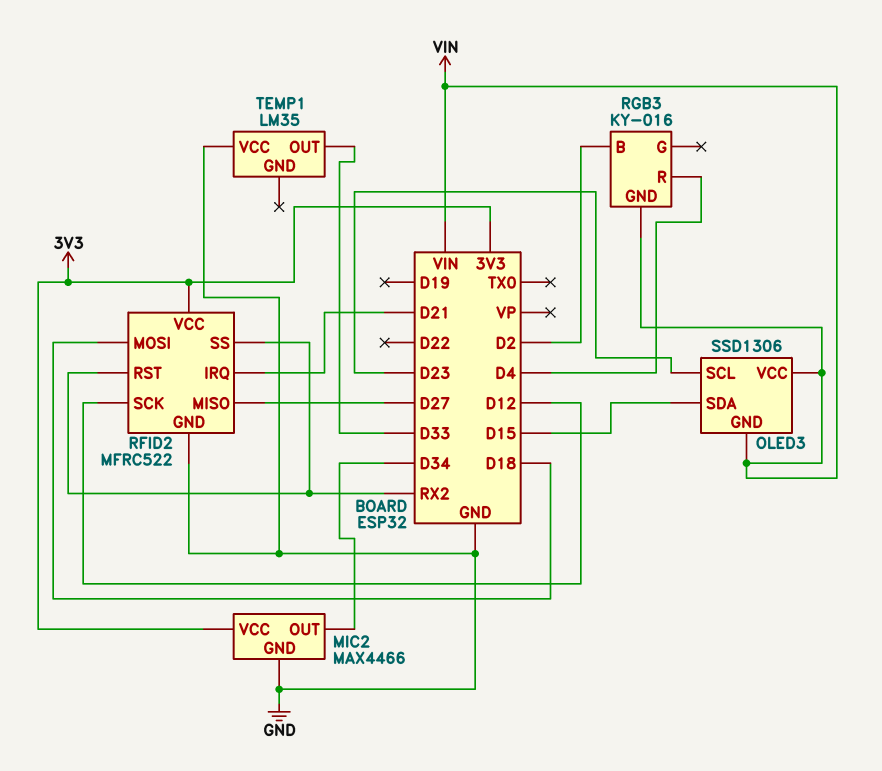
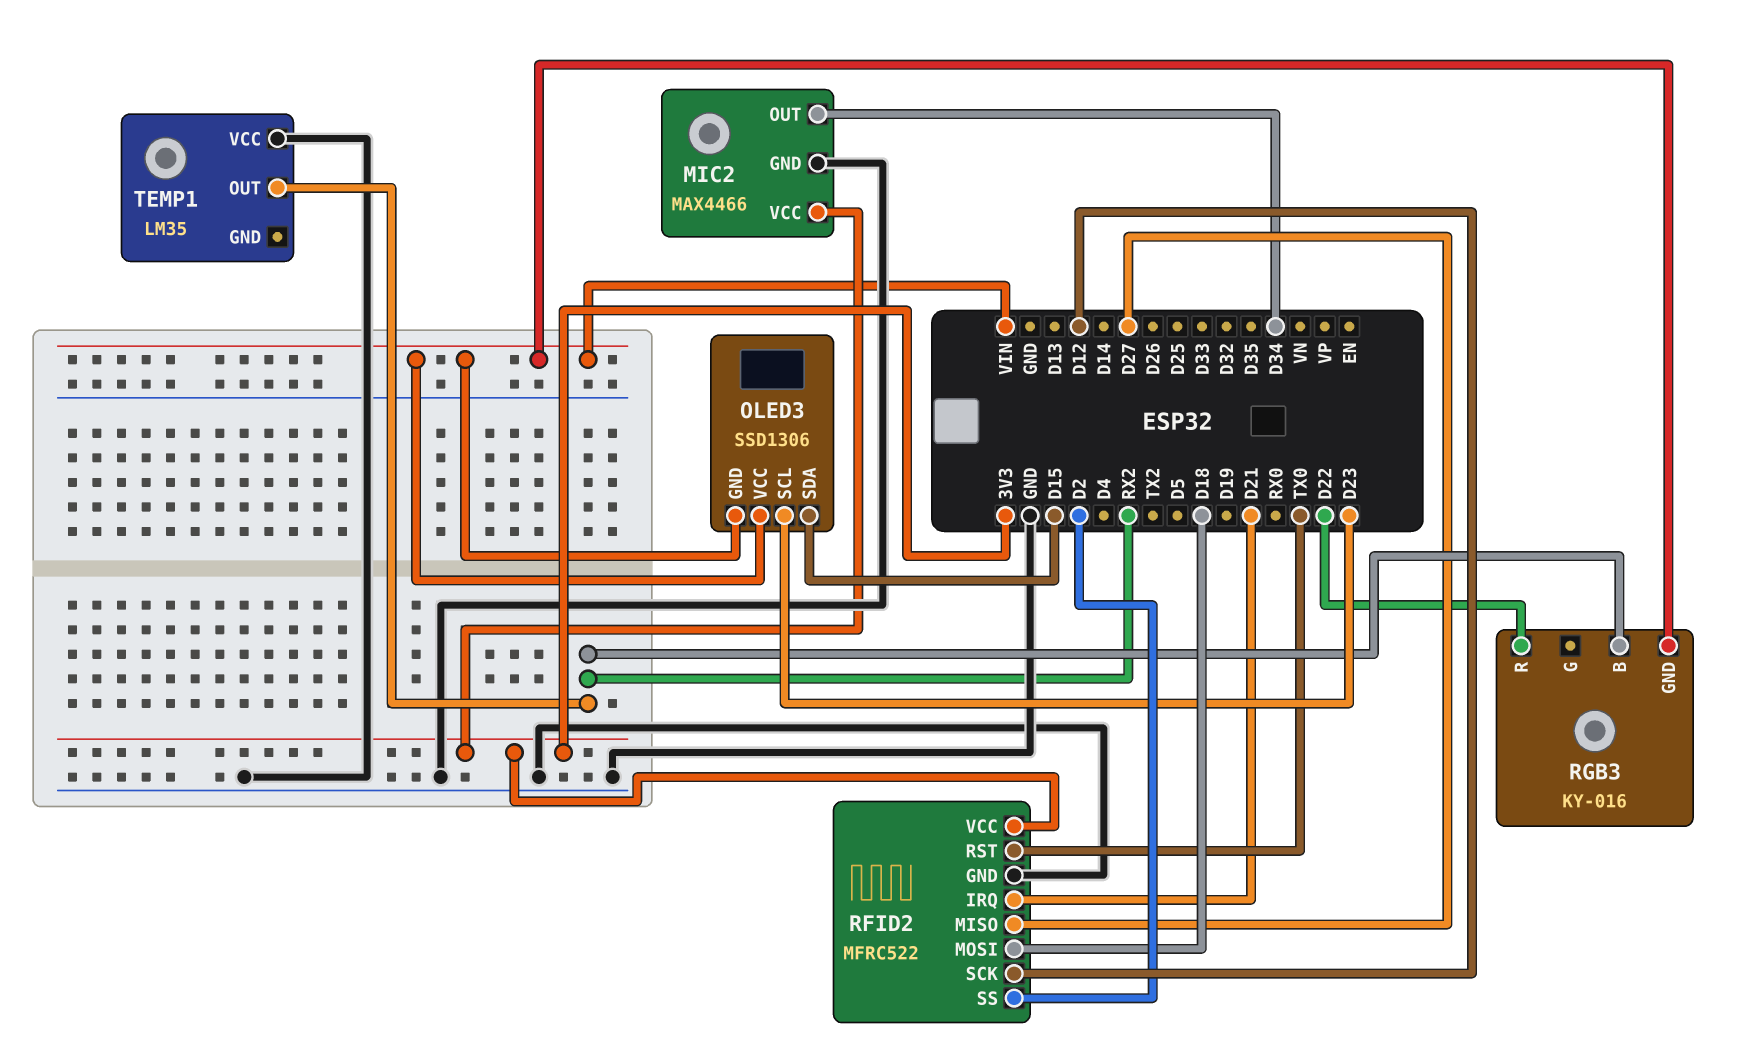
RFID2 pin RST: RX2 -> TX0
RFID2 pin SS: RX2 -> D2
RGB3 pin B: D2 -> RX2
RGB3 pin R: D4 -> D22
TEMP1 pin OUT: D33 -> RX2

